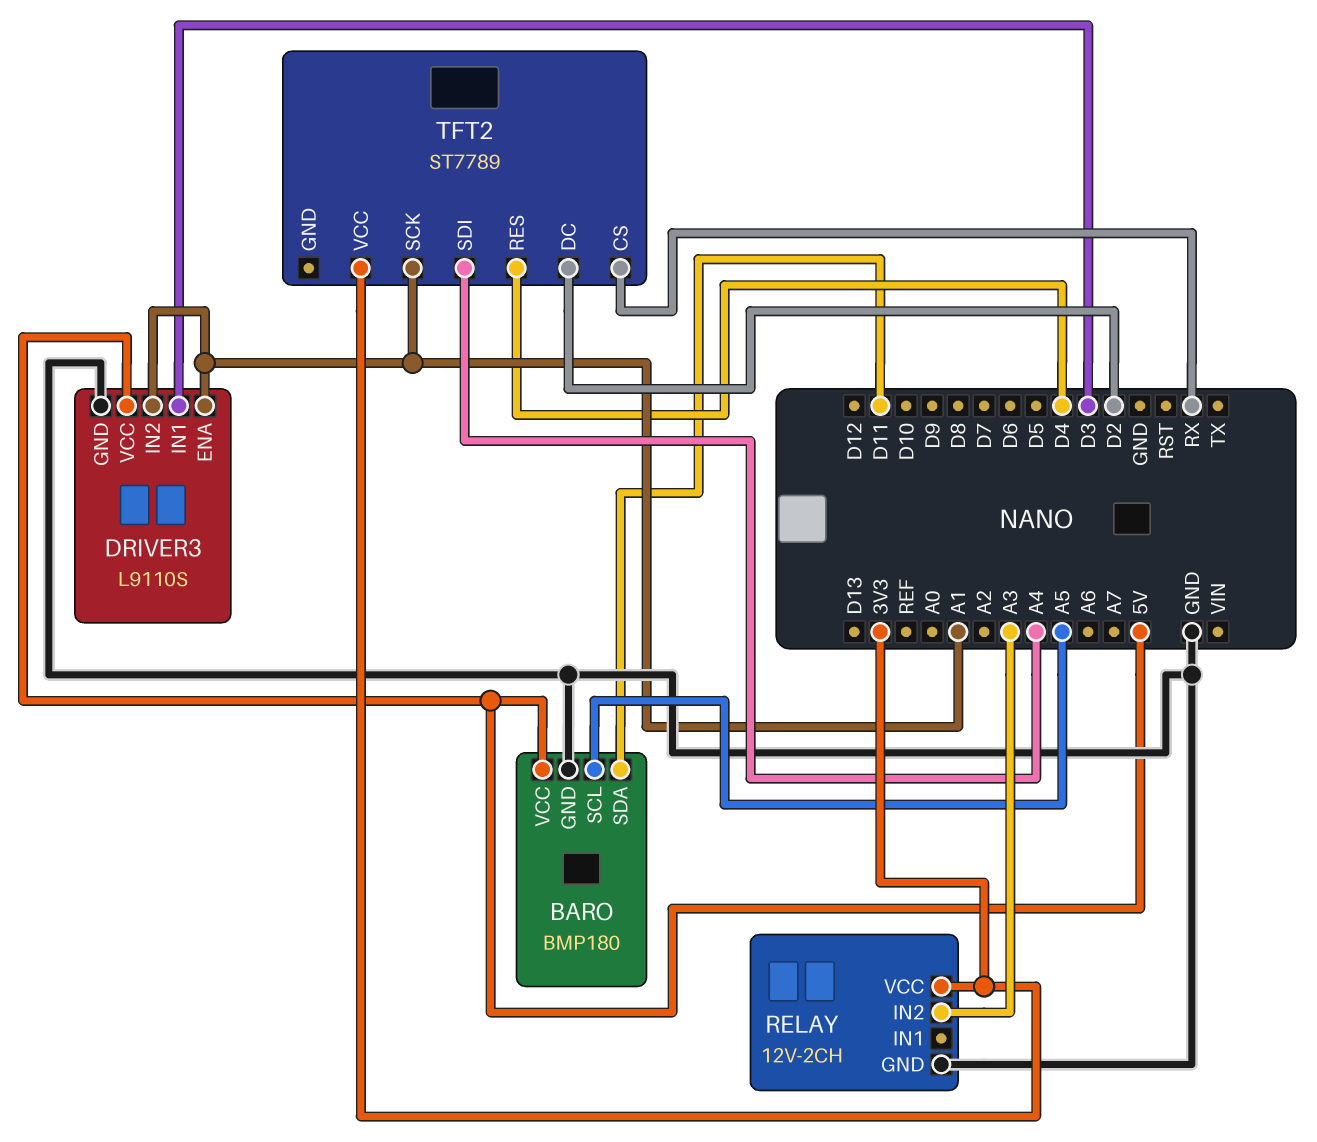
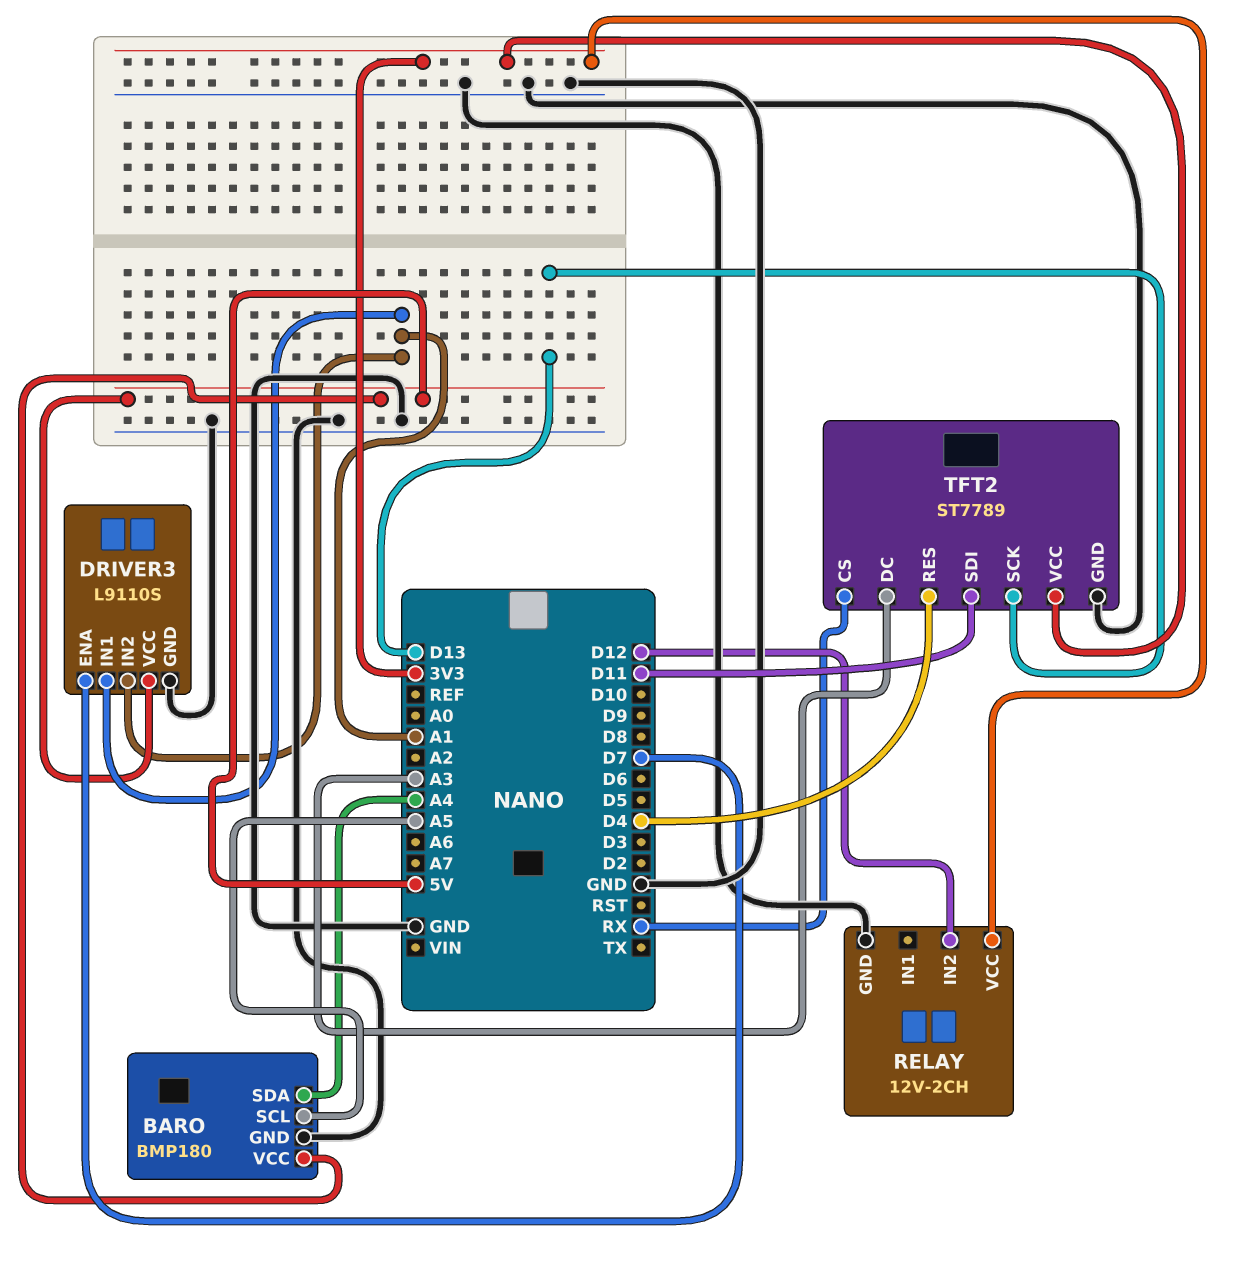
BARO pin SDA: D11 -> A4
DRIVER3 pin ENA: A1 -> D7
DRIVER3 pin IN1: D3 -> A1
RELAY pin IN2: A3 -> D12
TFT2 pin DC: D2 -> A3
TFT2 pin GND: none -> GND
TFT2 pin SCK: A1 -> D13
TFT2 pin SDI: A4 -> D11

